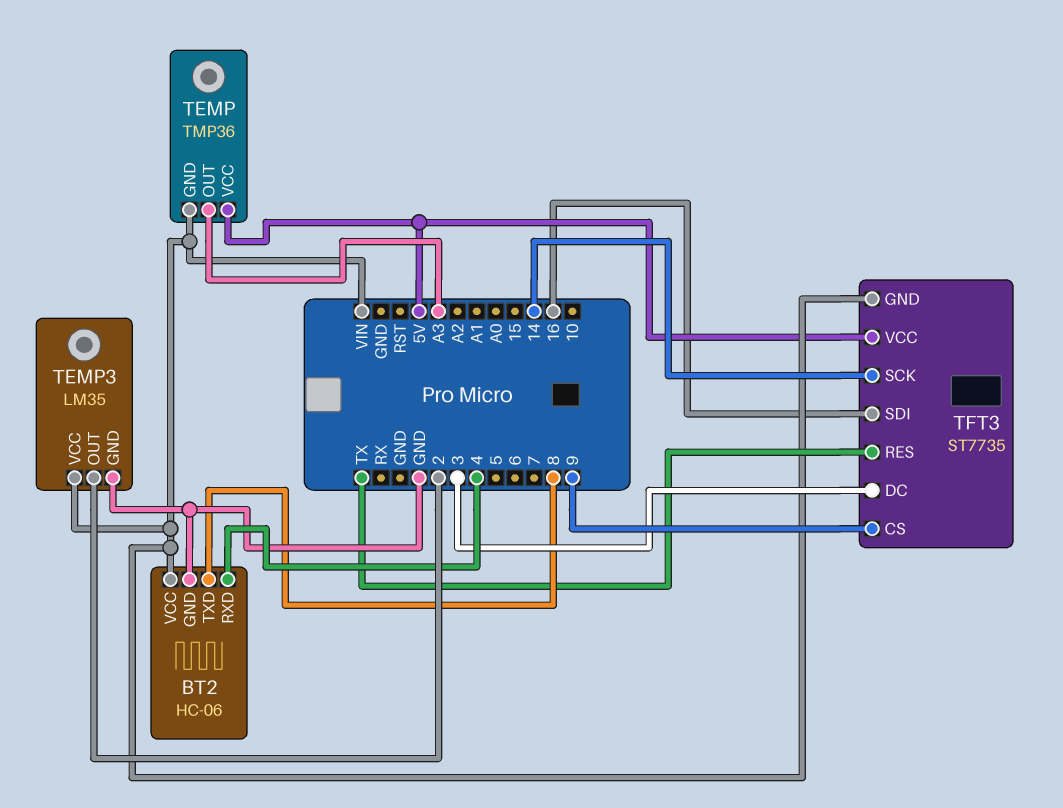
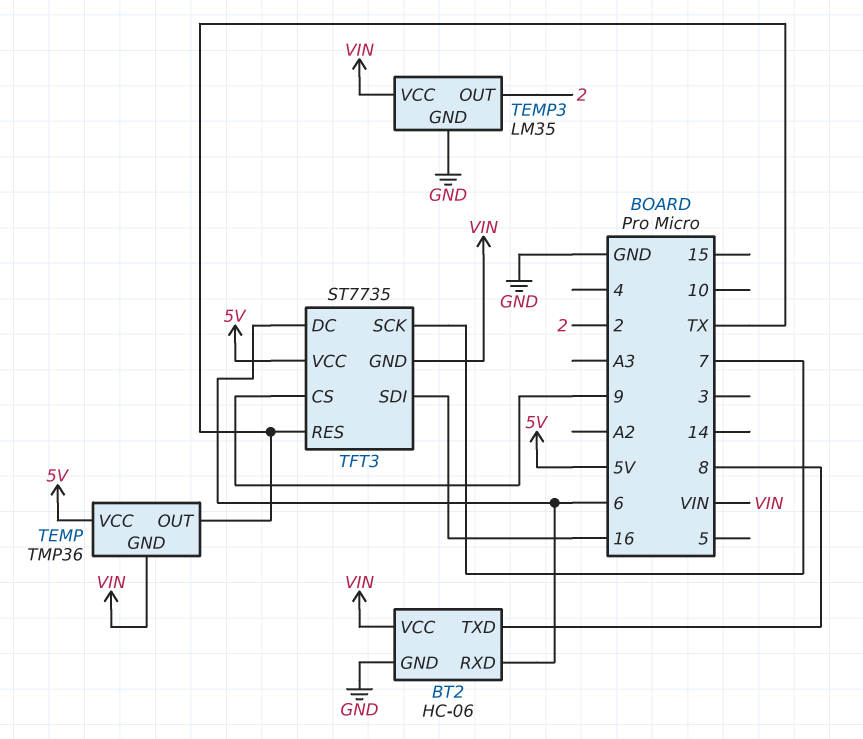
BT2 pin RXD: 4 -> 6
TEMP pin OUT: A3 -> TX
TFT3 pin DC: 3 -> 6
TFT3 pin SCK: 14 -> 7

